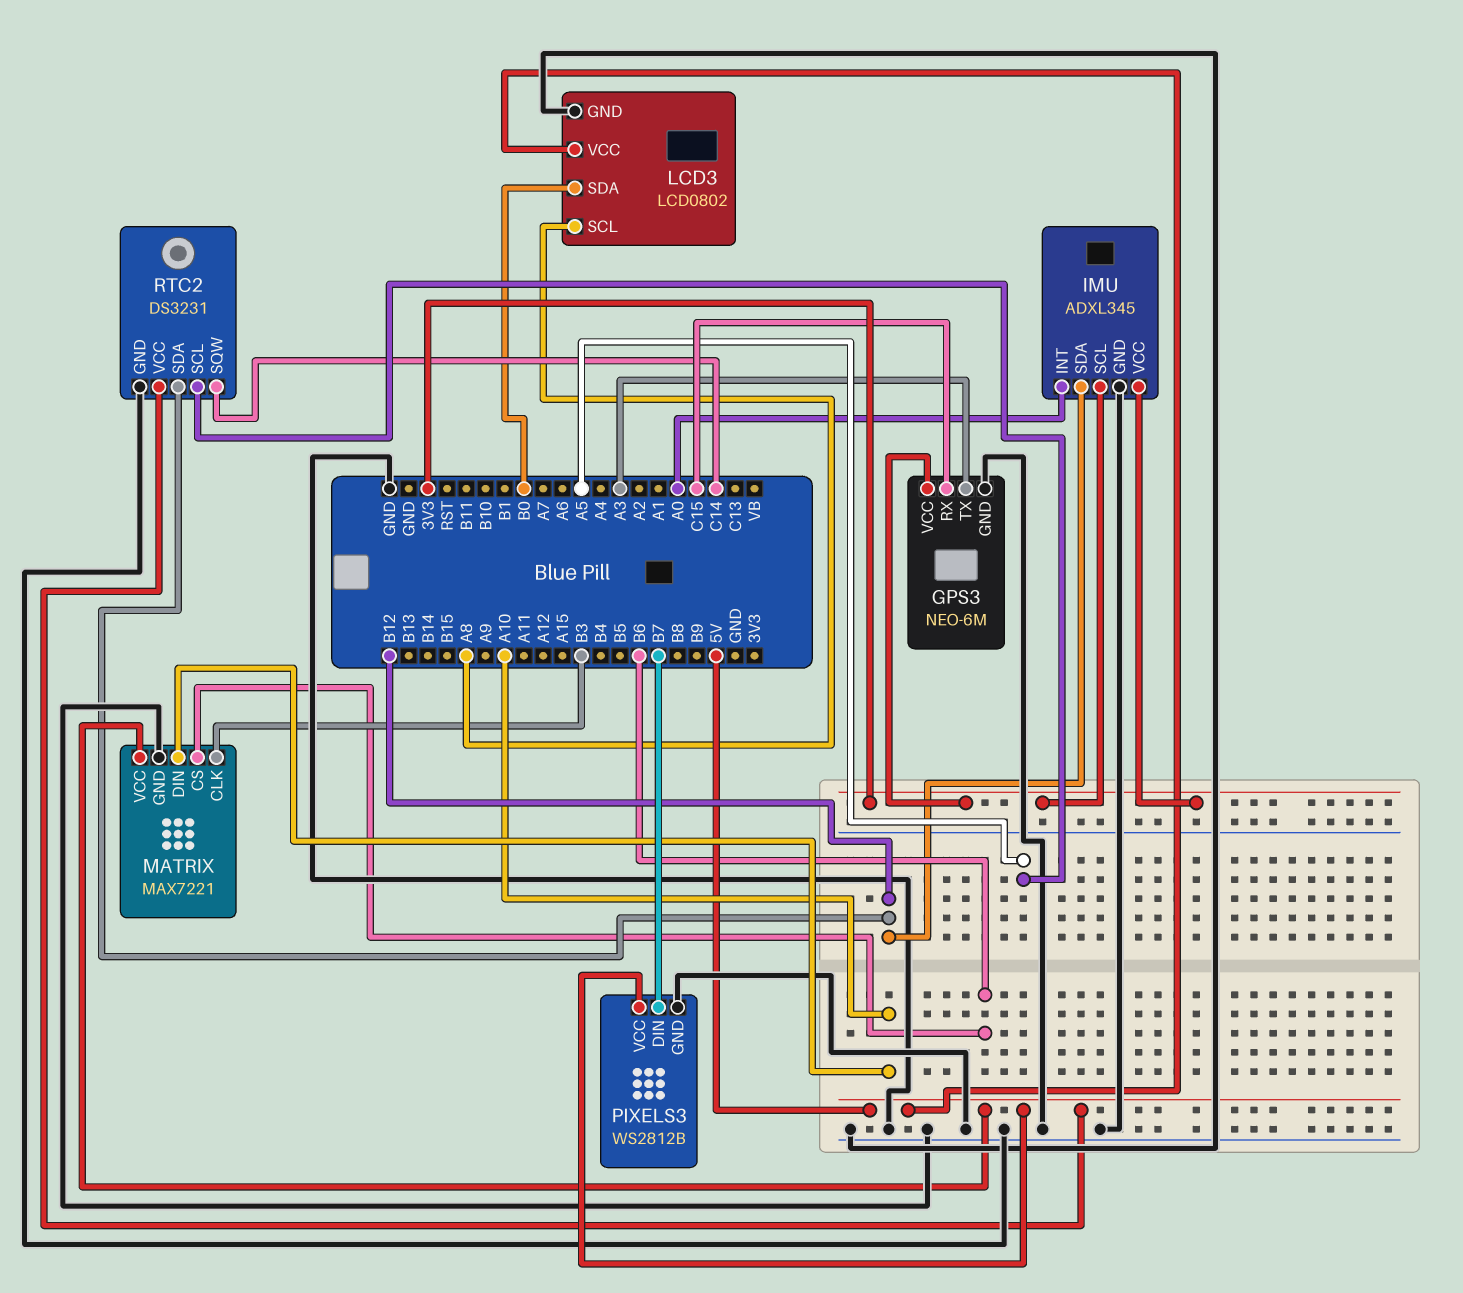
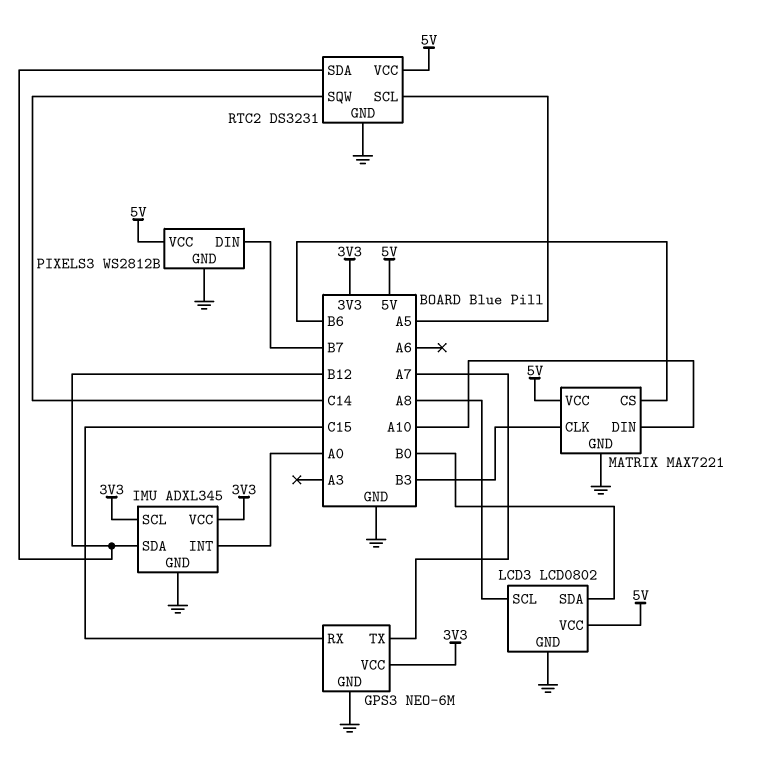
GPS3 pin TX: A3 -> A7

